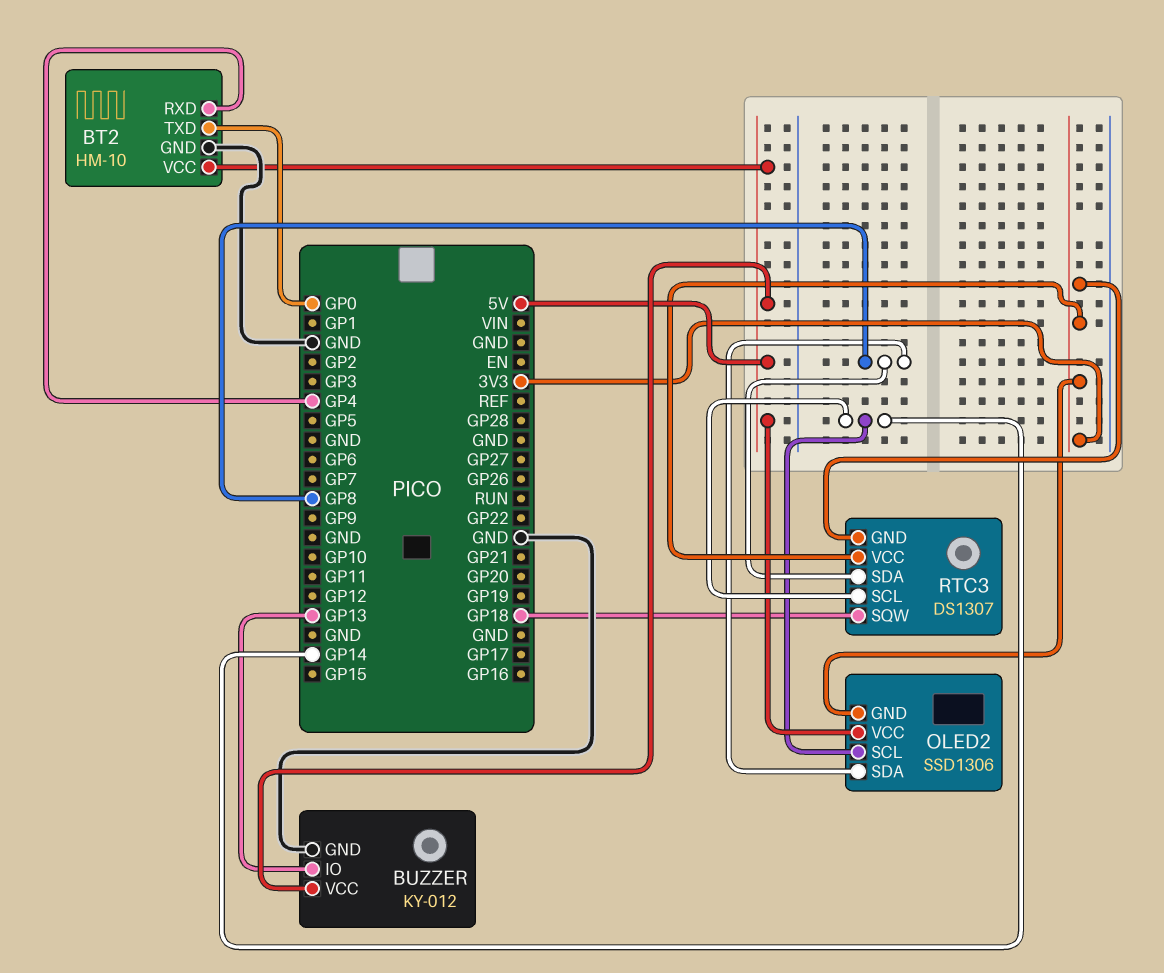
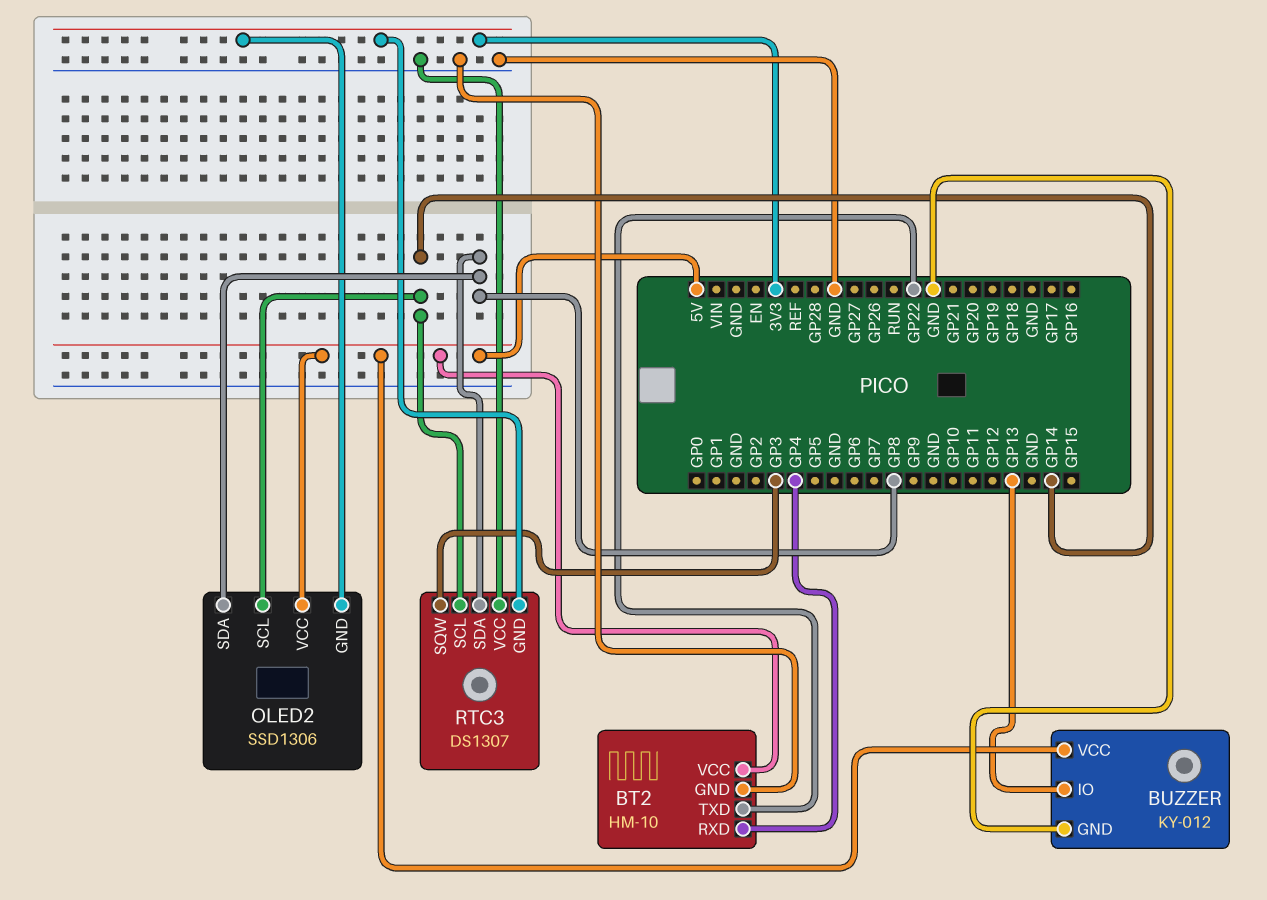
BT2 pin TXD: GP0 -> GP22
RTC3 pin SQW: GP18 -> GP3
RTC3 pin VCC: 3V3 -> GND

